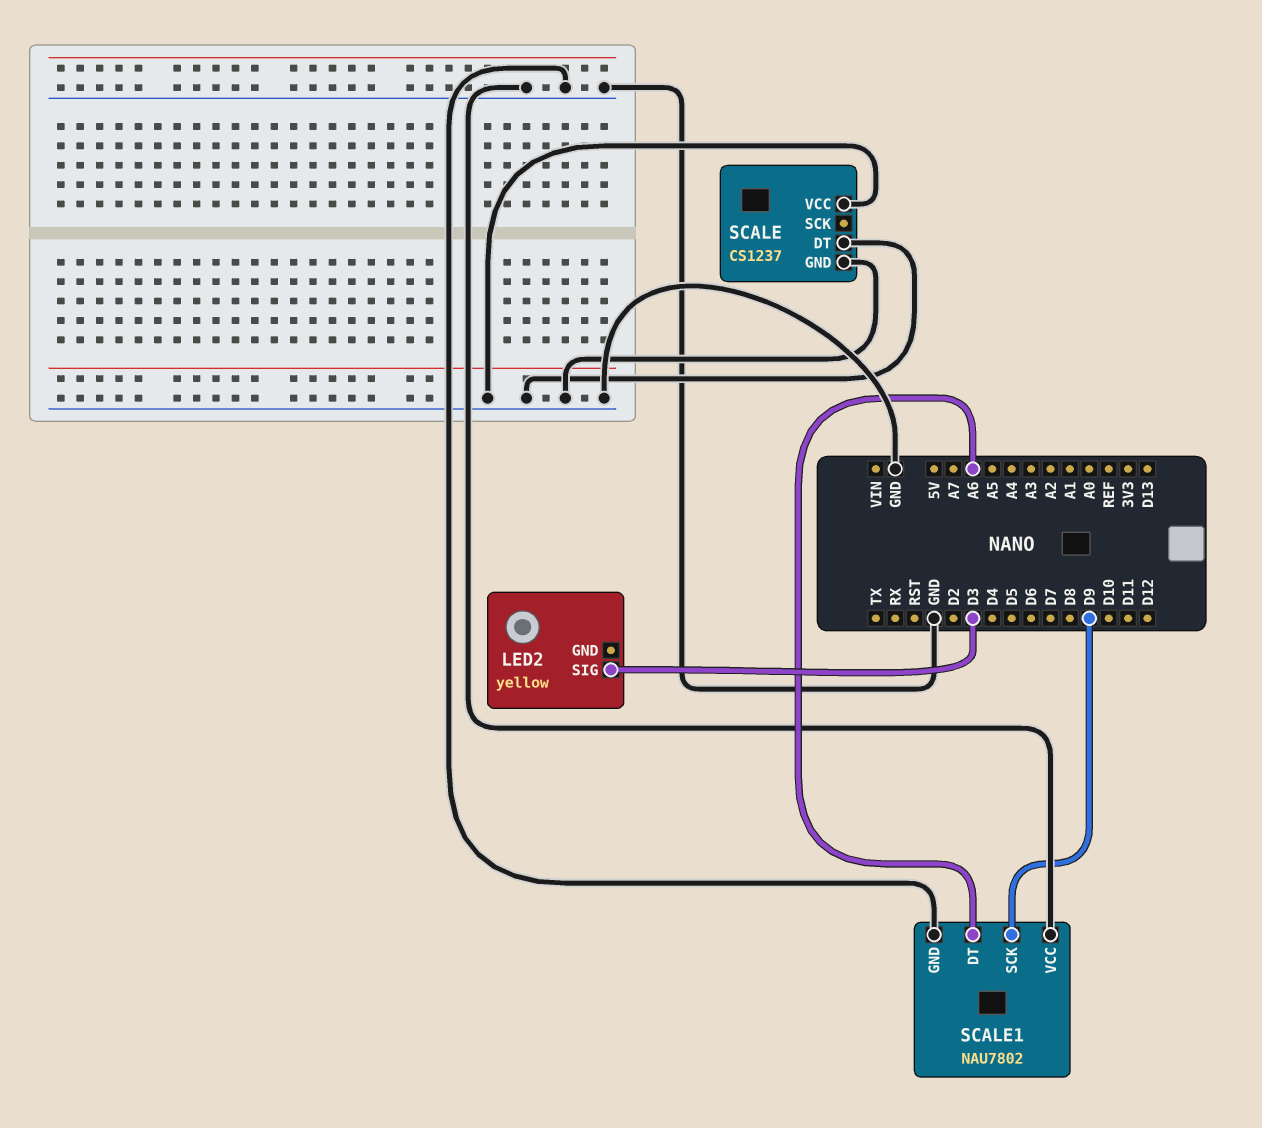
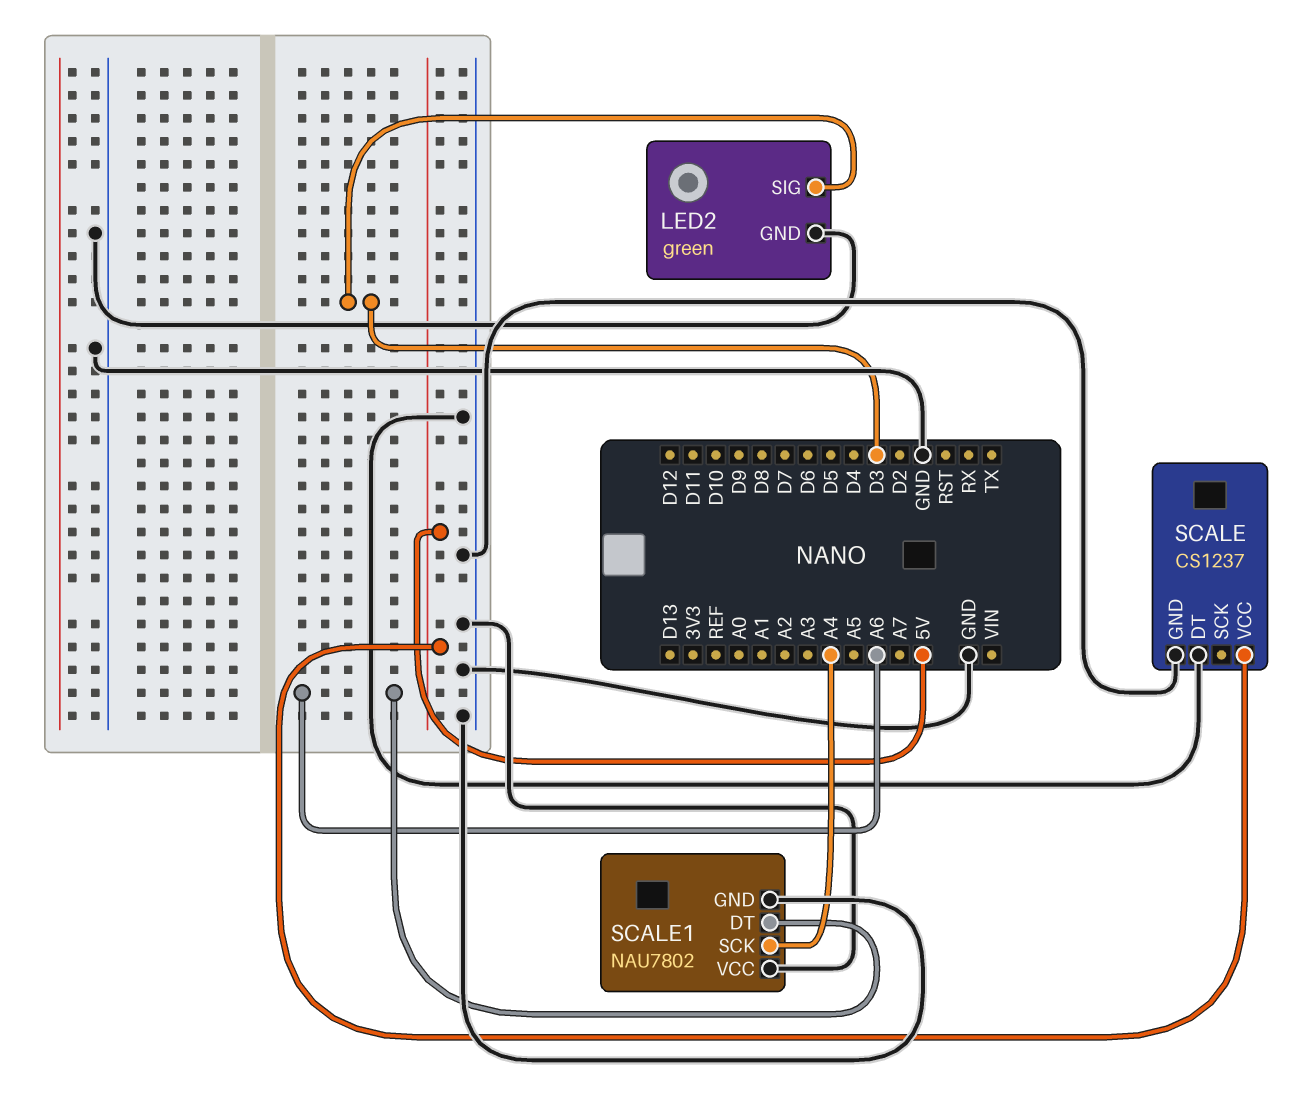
LED2: yellow -> green
LED2 pin GND: none -> GND
SCALE pin VCC: GND -> 5V
SCALE1 pin SCK: D9 -> A4

